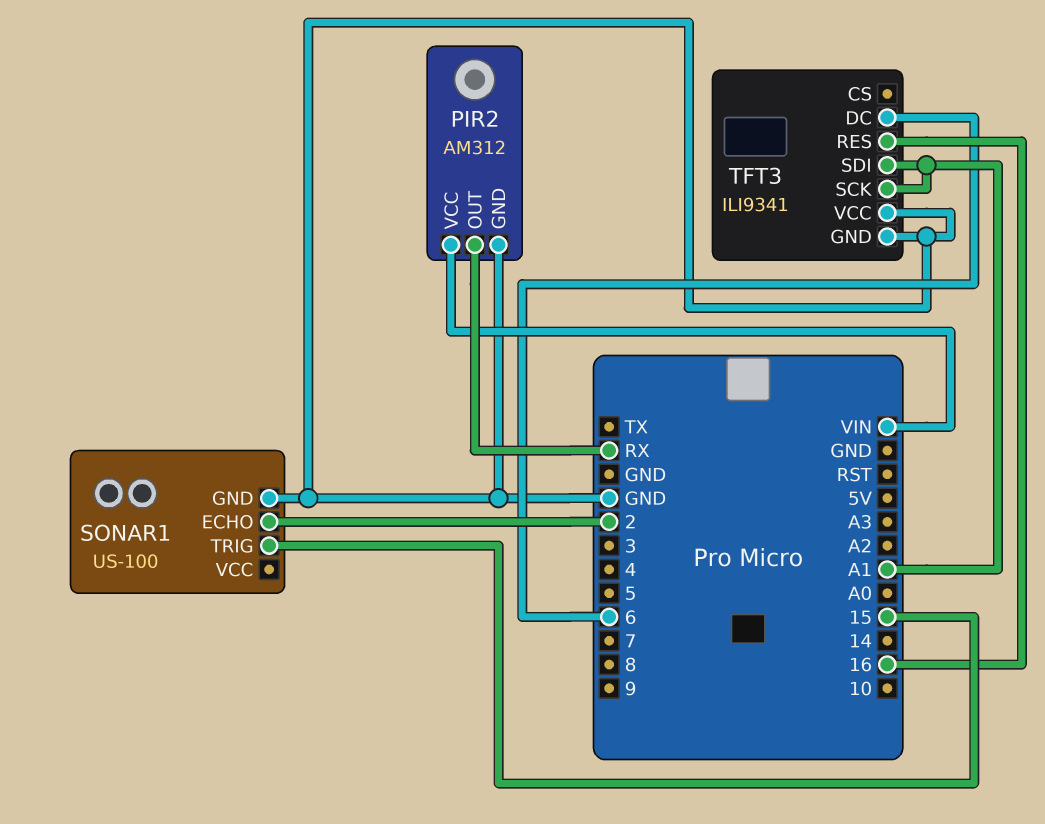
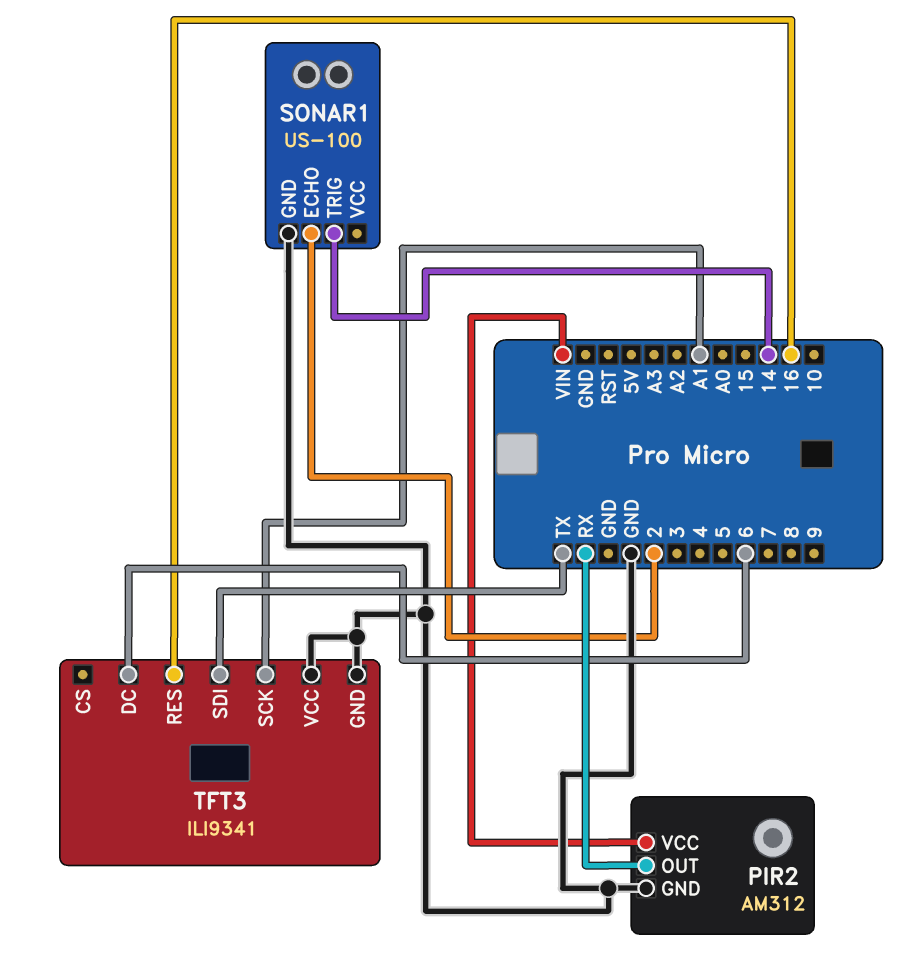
SONAR1 pin TRIG: 15 -> 14
TFT3 pin SDI: A1 -> TX

